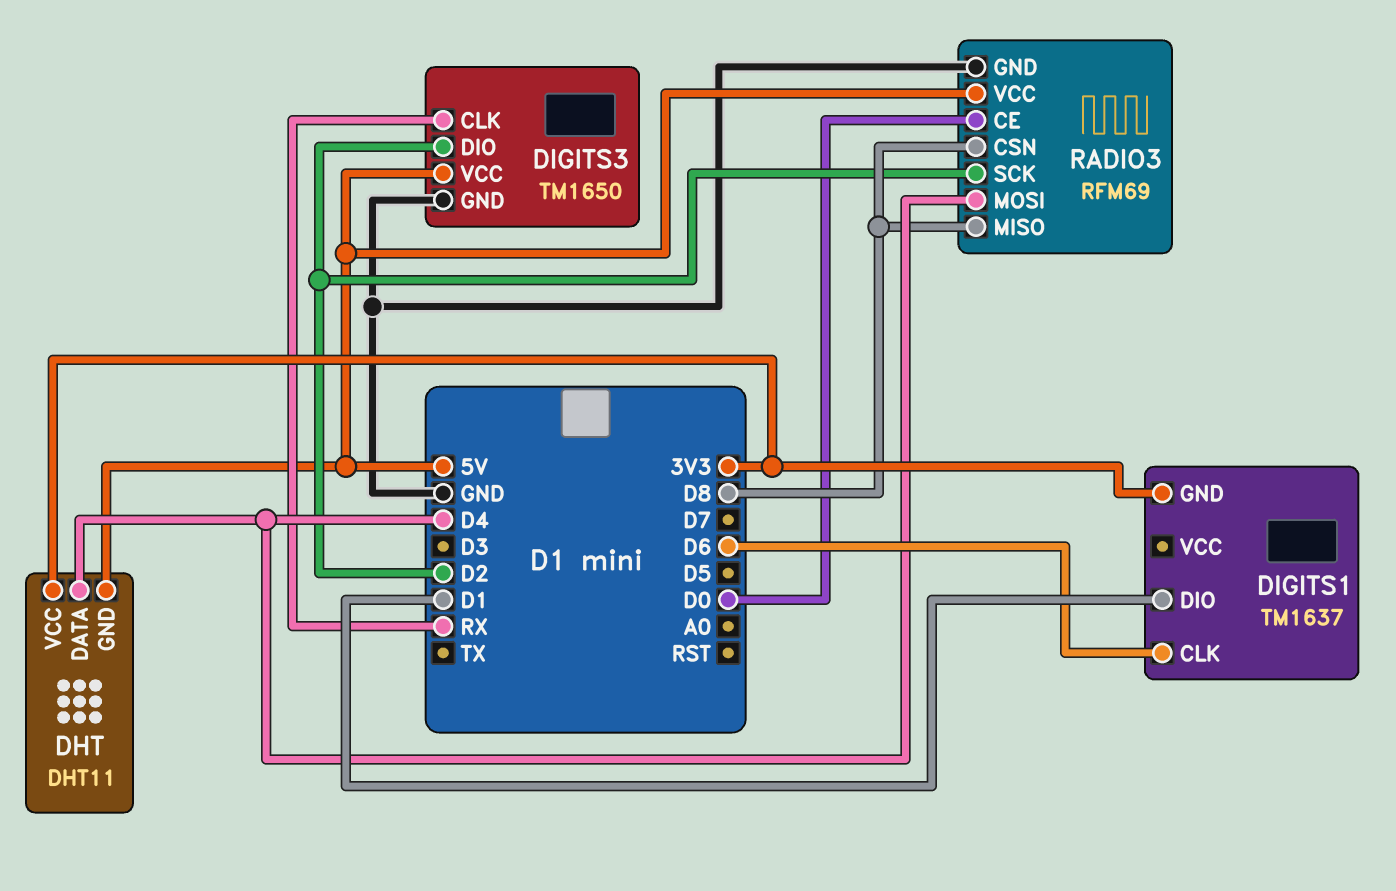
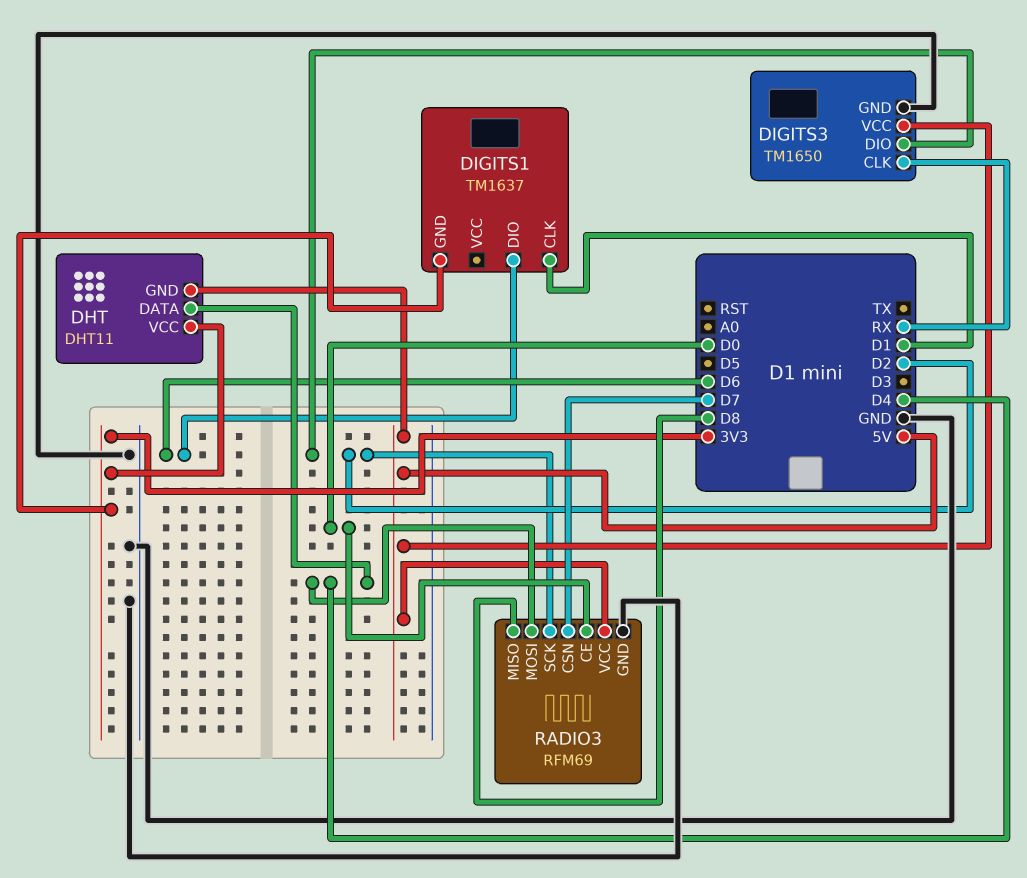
DIGITS1 pin CLK: D6 -> D1
DIGITS1 pin DIO: D1 -> D6
RADIO3 pin CSN: D8 -> D7

